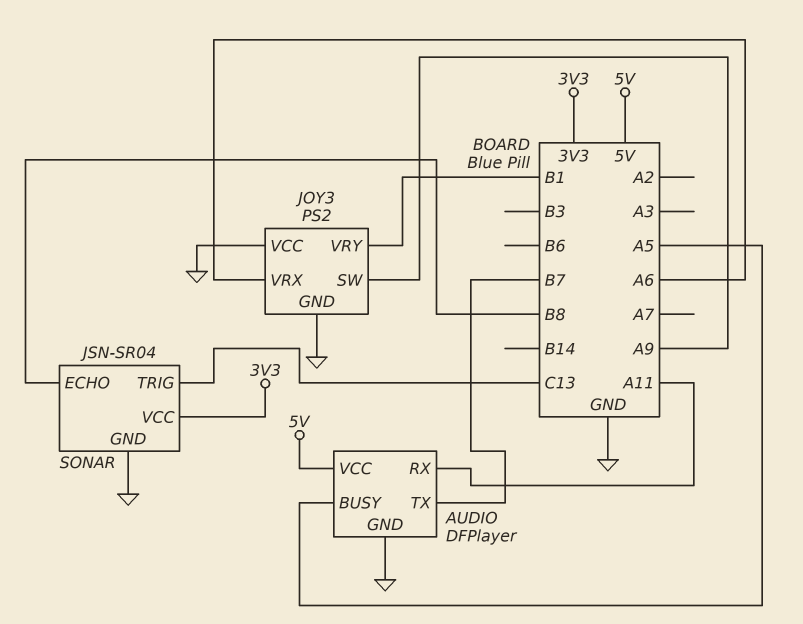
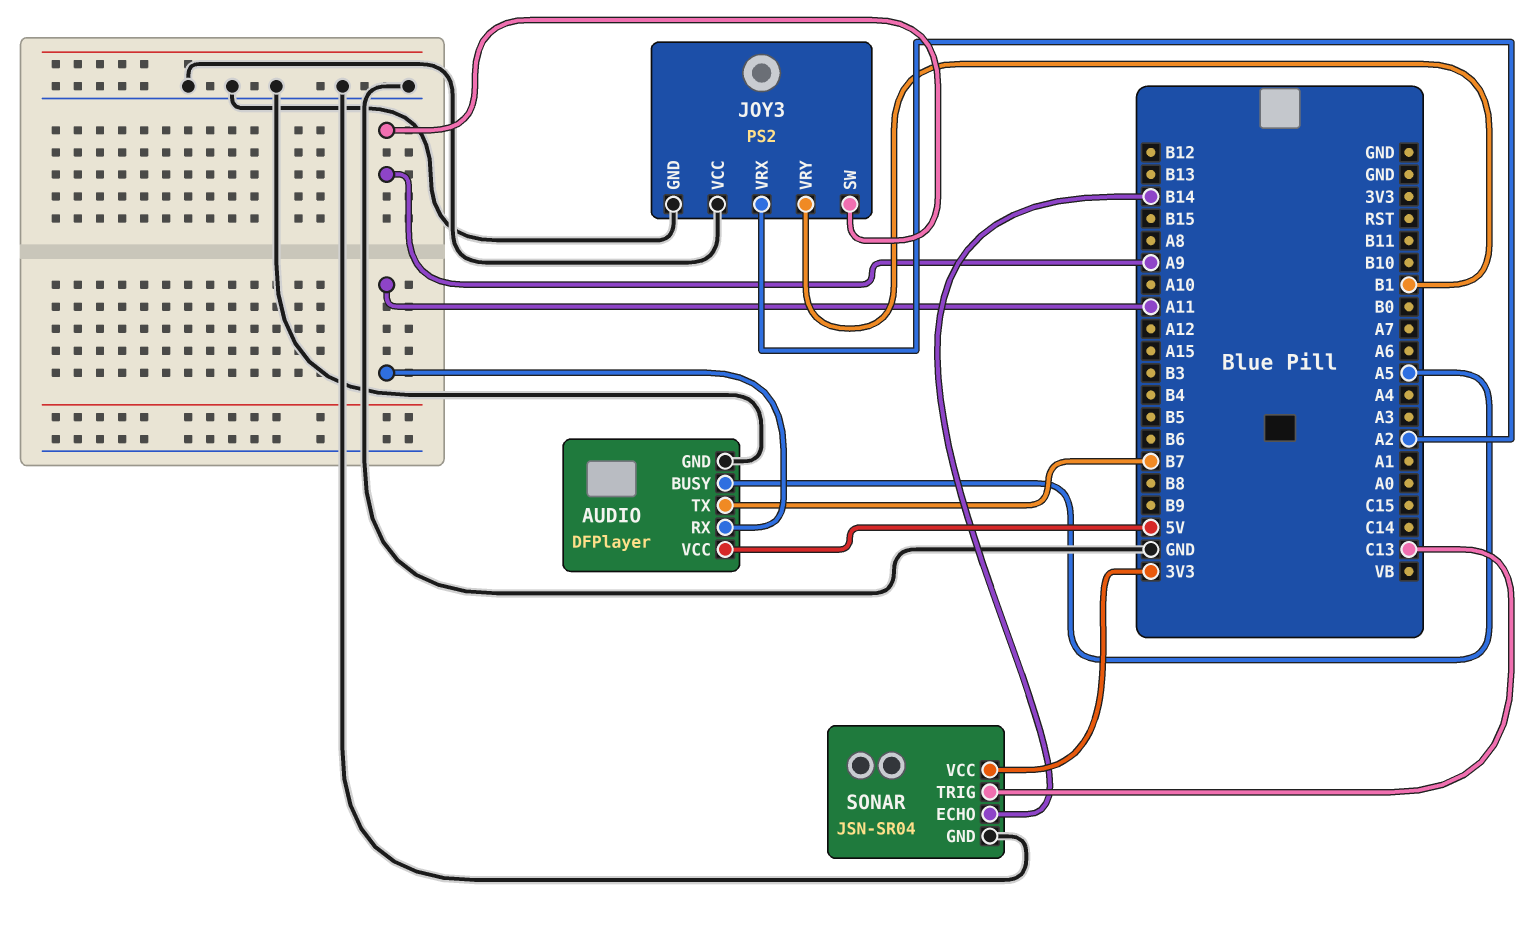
JOY3 pin VRX: A6 -> A2
SONAR pin ECHO: B8 -> B14

